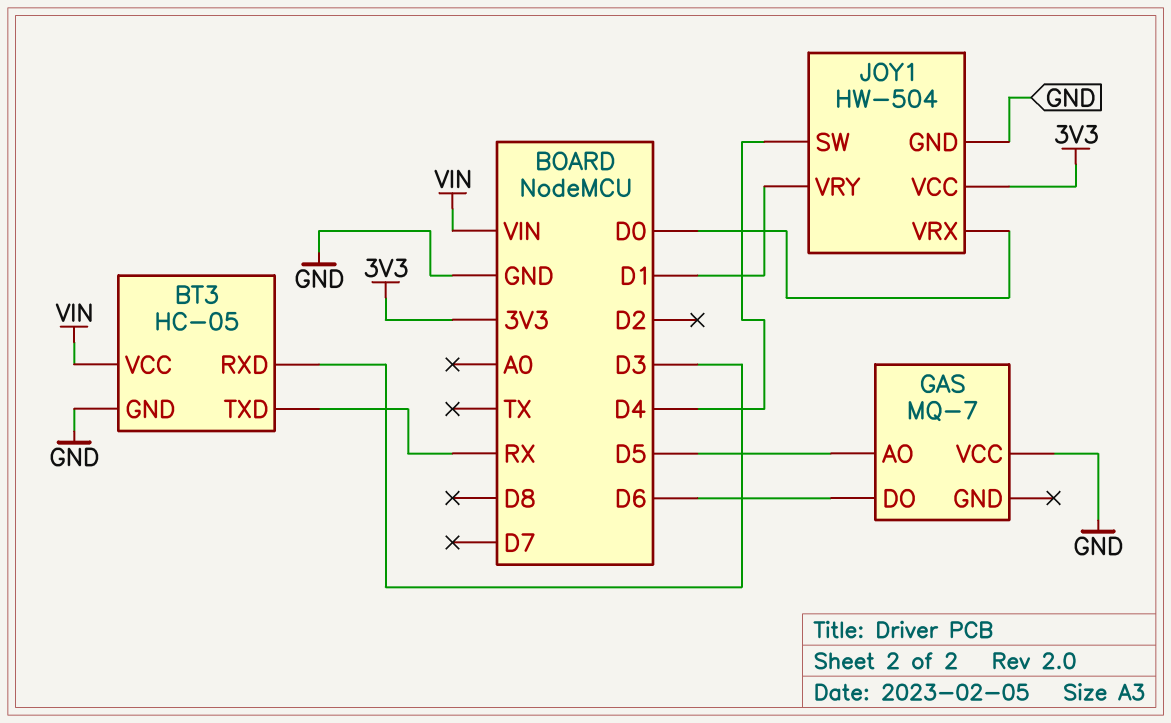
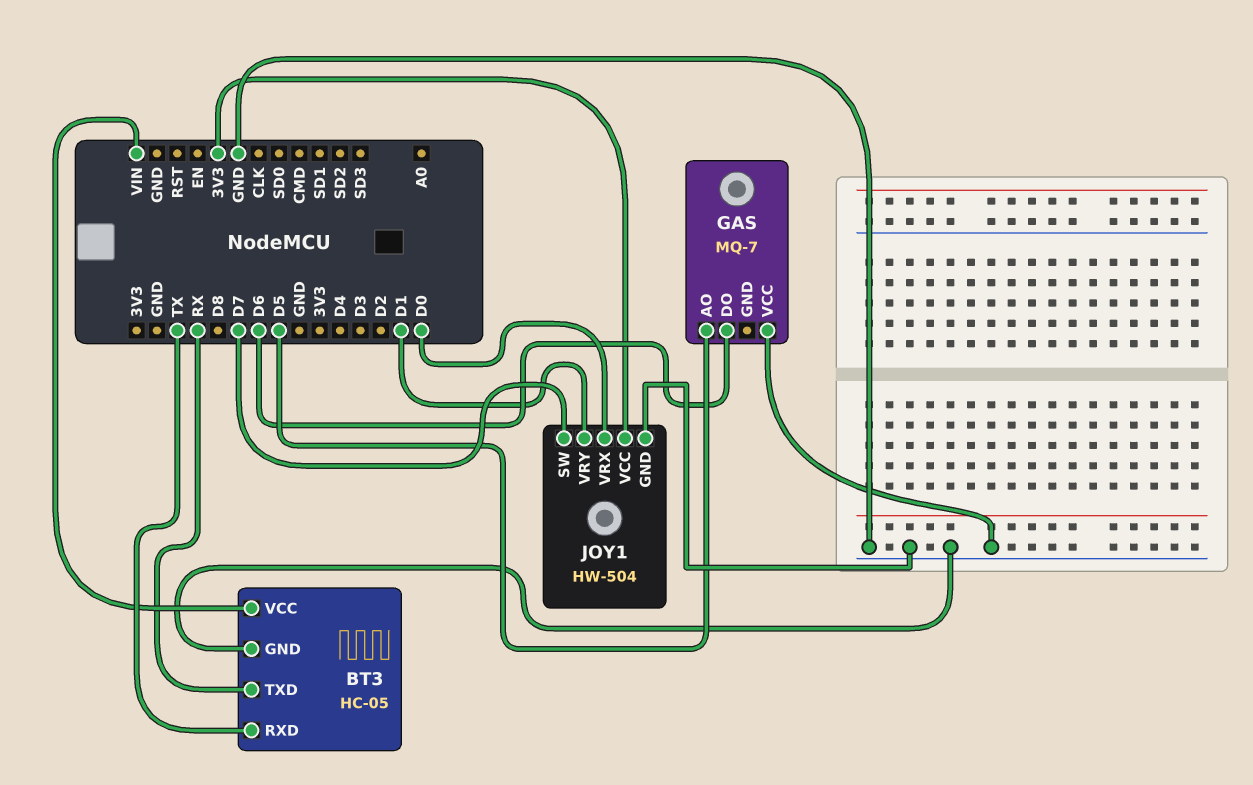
BT3 pin RXD: D3 -> TX
JOY1 pin SW: D4 -> D7

